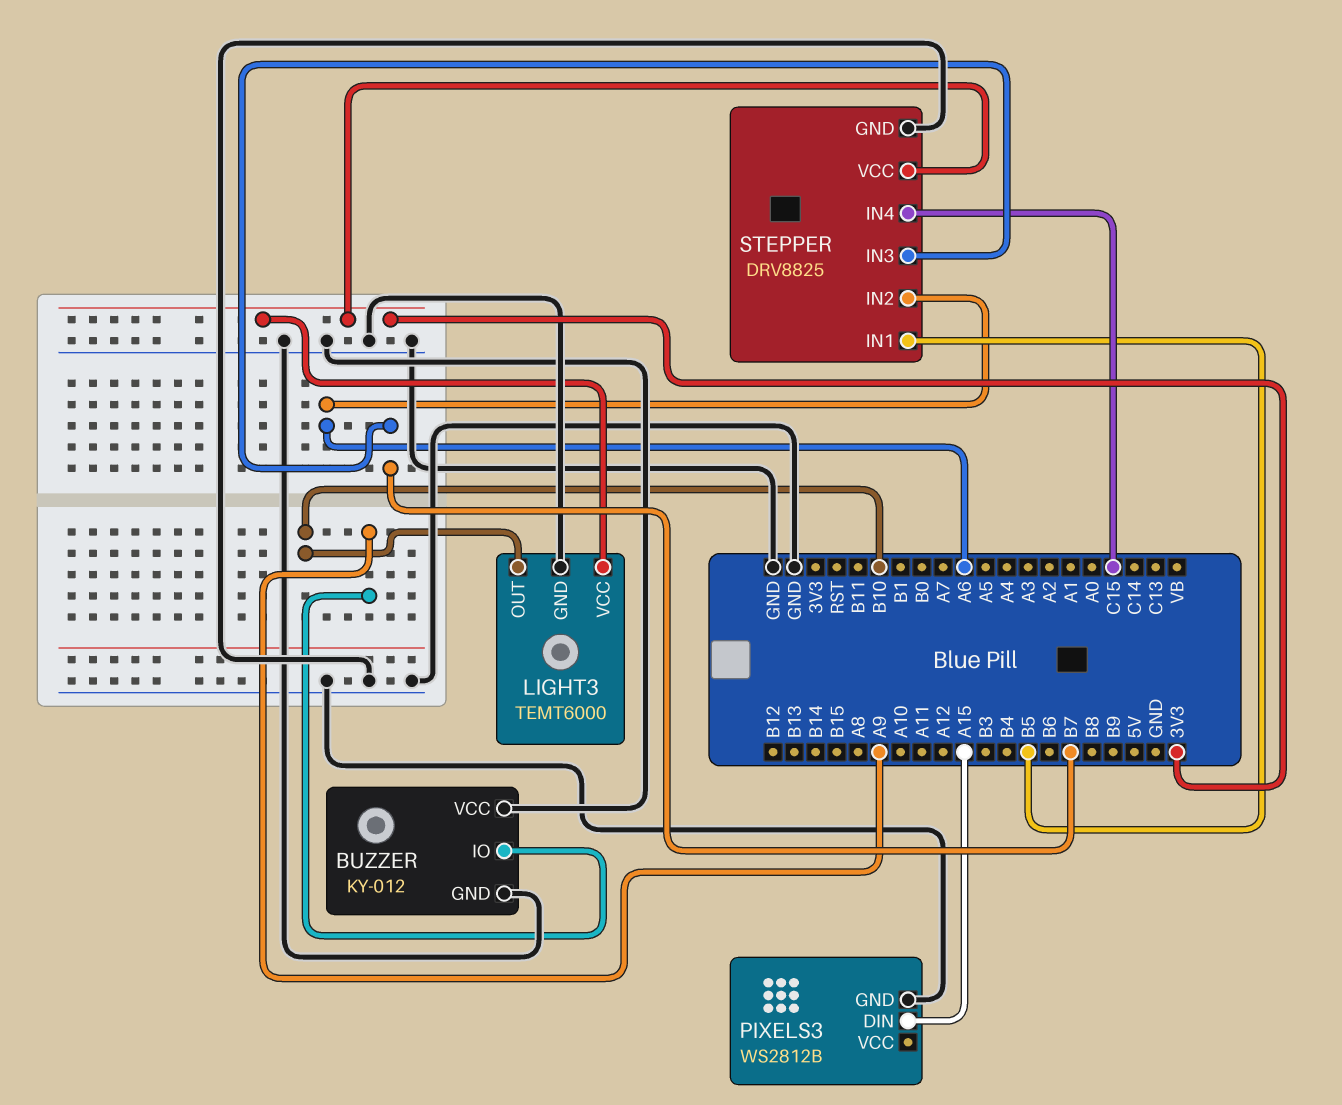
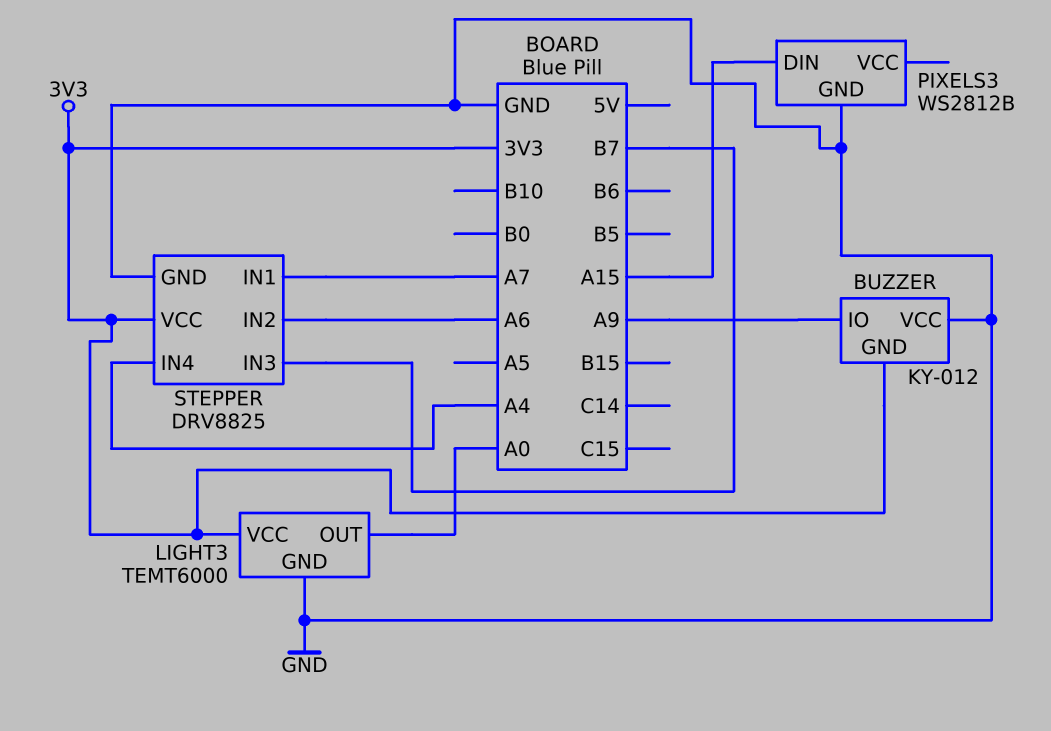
BUZZER pin GND: GND -> 3V3
LIGHT3 pin OUT: B10 -> A0
STEPPER pin IN1: B5 -> A7
STEPPER pin IN4: C15 -> A4

